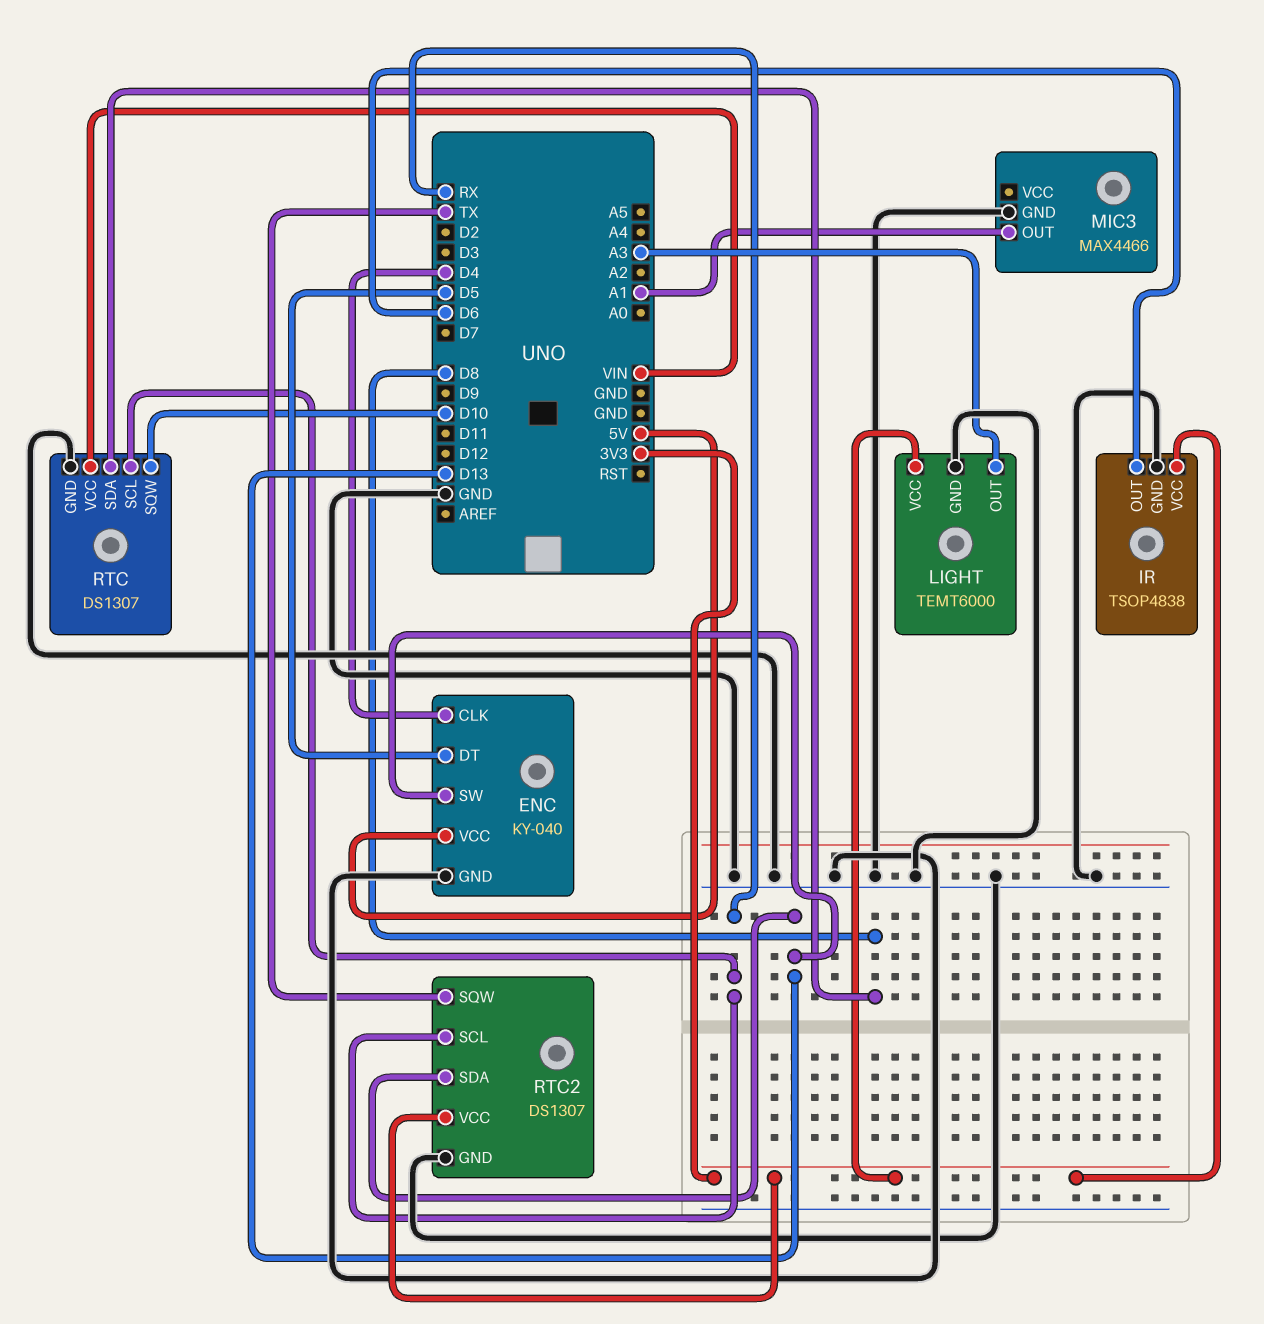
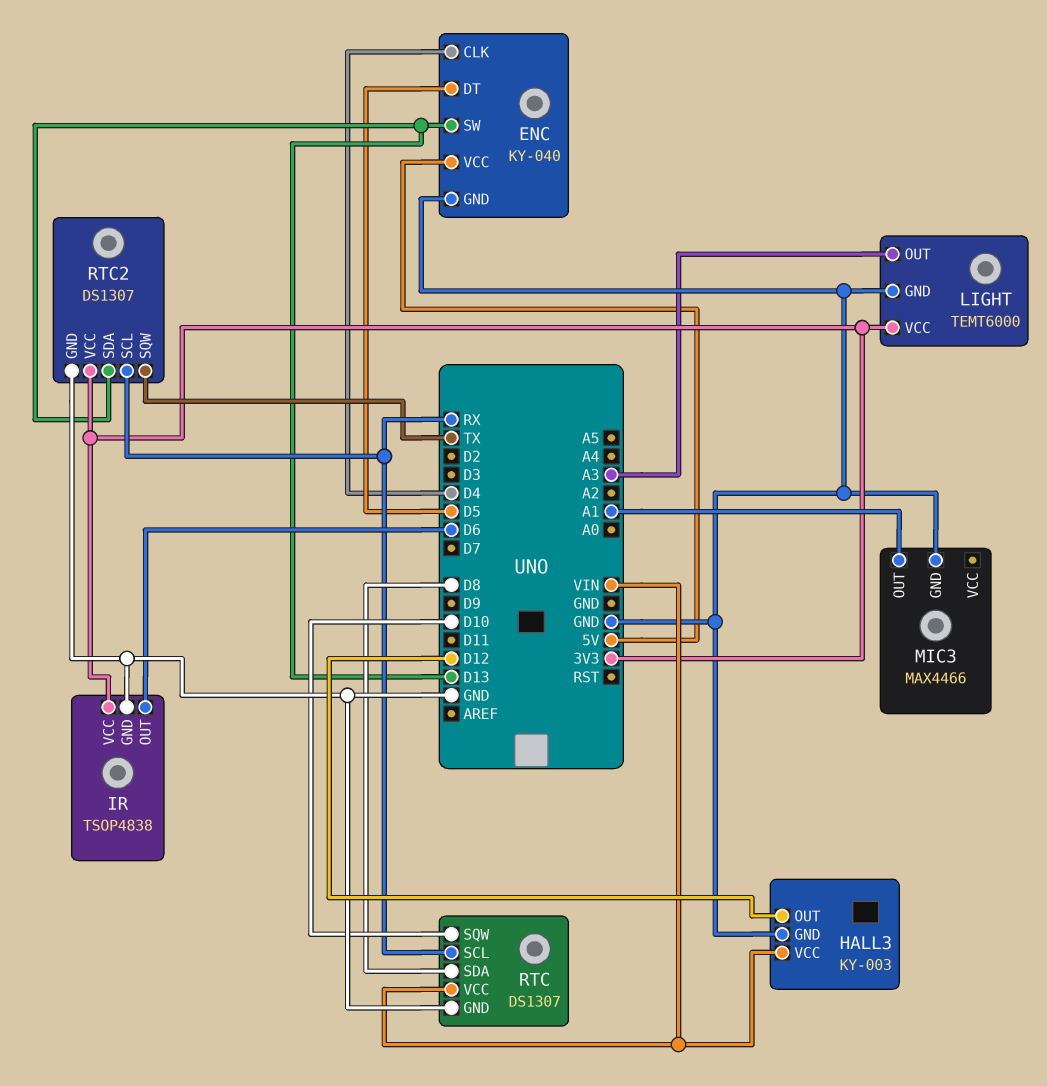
HALL3: none -> KY-003
HALL3 pin GND: none -> GND
HALL3 pin OUT: none -> D12
HALL3 pin VCC: none -> VIN

